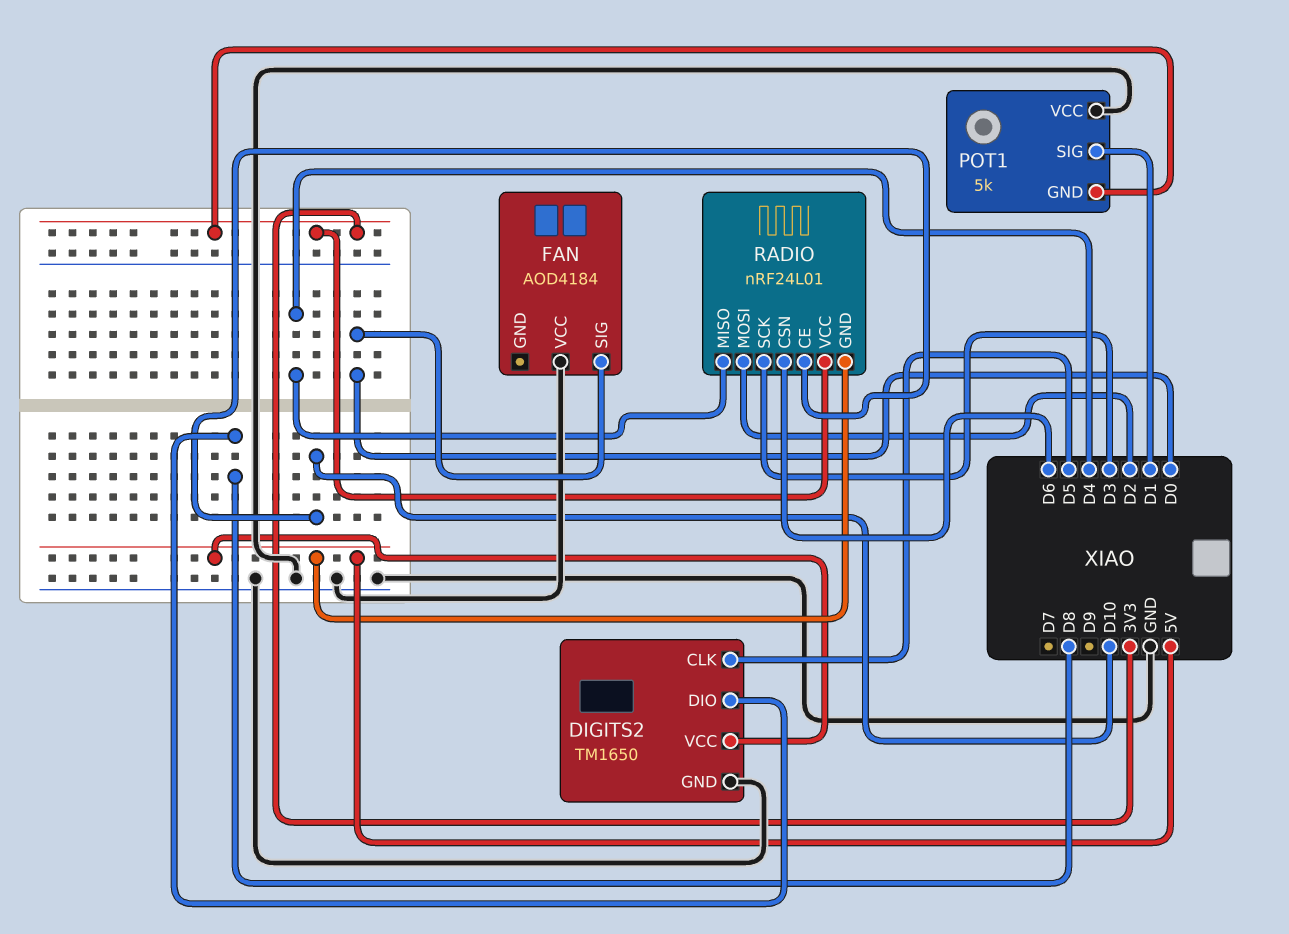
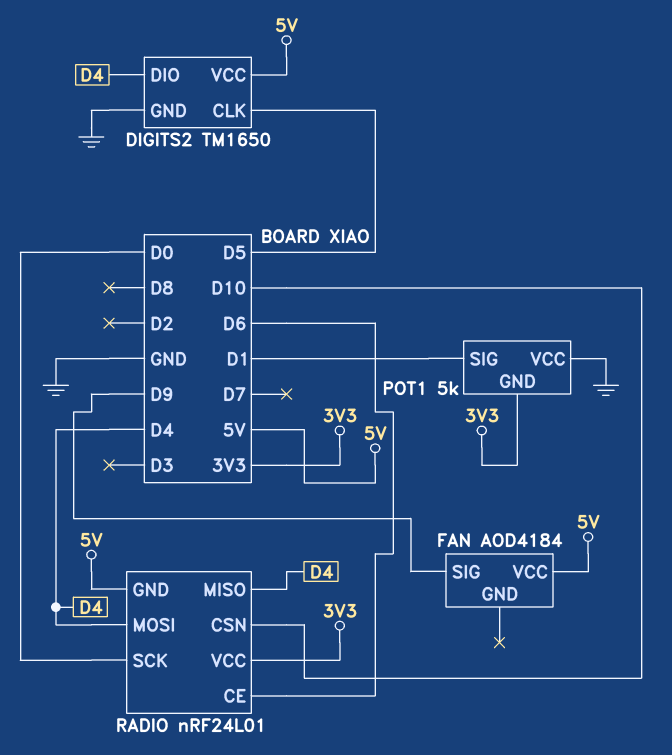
DIGITS2 pin DIO: D8 -> D4
FAN pin SIG: D0 -> D9
FAN pin VCC: GND -> 5V
RADIO pin CE: D10 -> D6
RADIO pin CSN: D6 -> D10
RADIO pin MOSI: D2 -> D4
RADIO pin SCK: D3 -> D0

